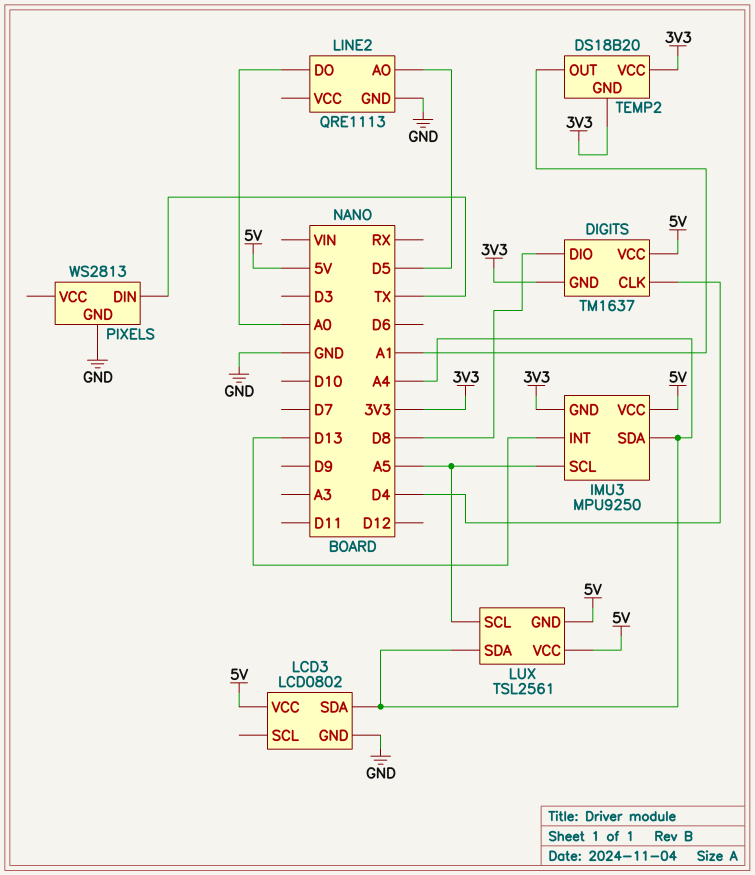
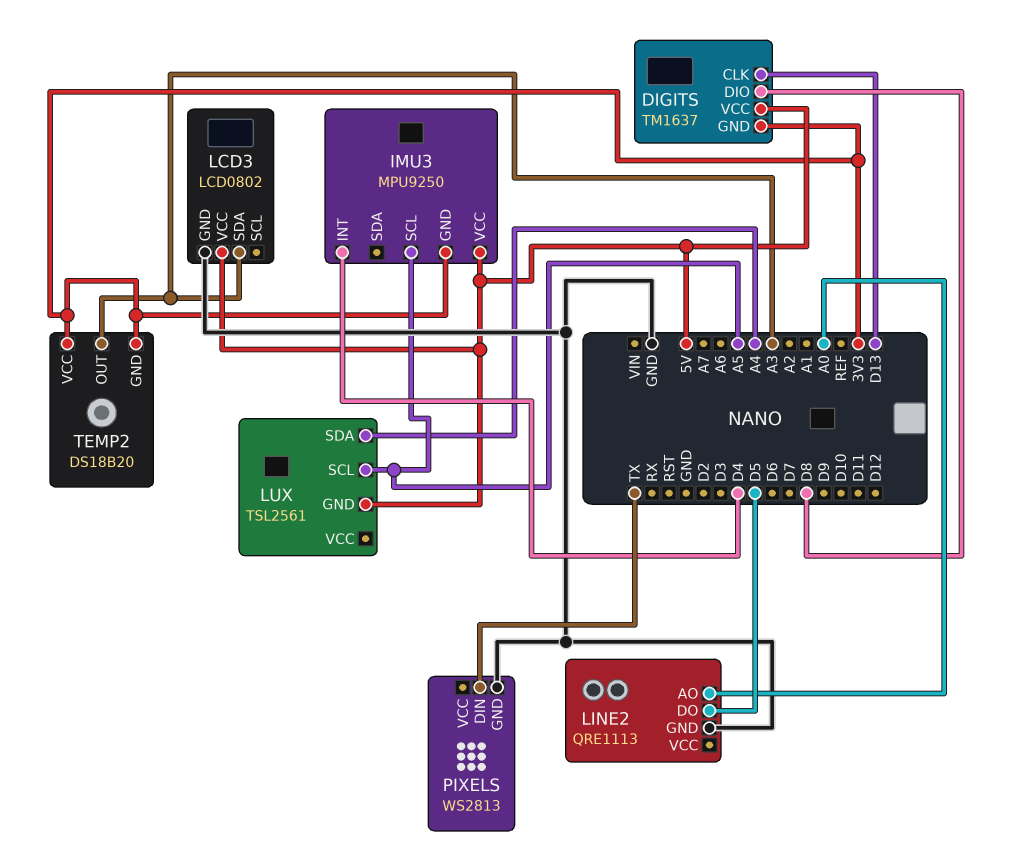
DIGITS pin CLK: D4 -> D13
IMU3 pin INT: D13 -> D4
IMU3 pin SDA: A4 -> none
LCD3 pin SDA: A4 -> A3
LINE2 pin AO: D5 -> A0
LINE2 pin DO: A0 -> D5
LUX pin VCC: 5V -> none
TEMP2 pin OUT: A1 -> A3

